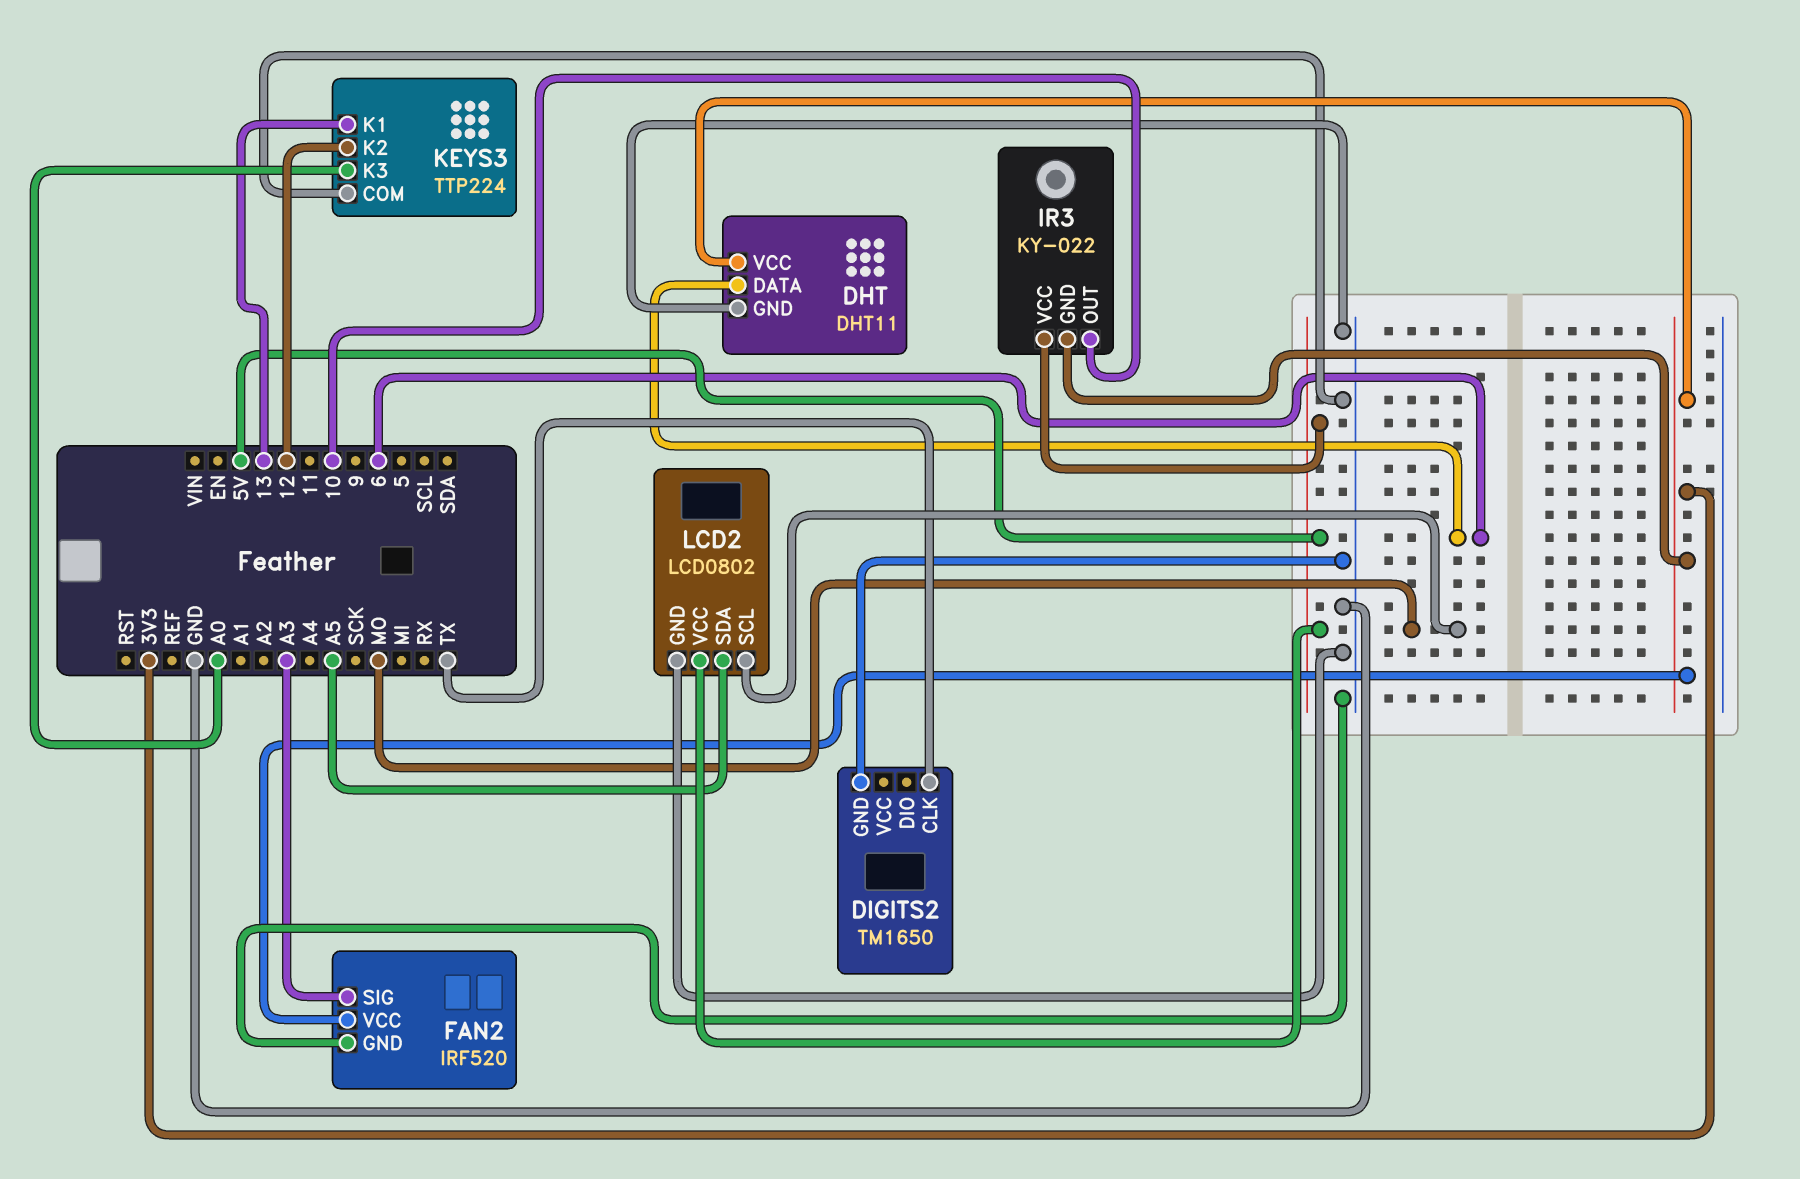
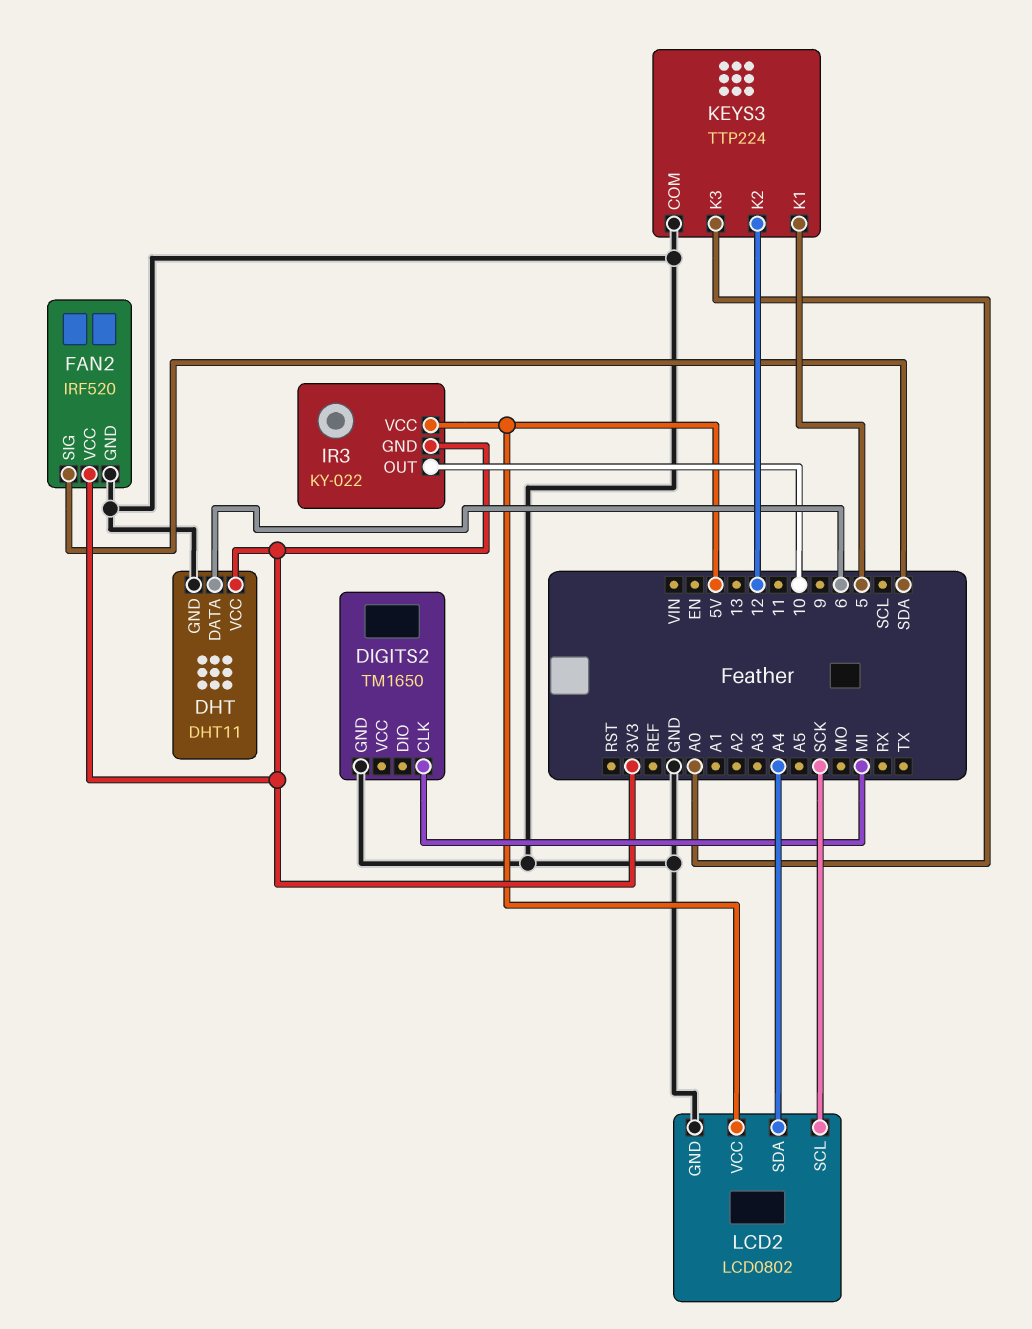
DIGITS2 pin CLK: TX -> MI
FAN2 pin SIG: A3 -> SDA
KEYS3 pin K1: 13 -> 5
LCD2 pin SCL: MO -> SCK
LCD2 pin SDA: A5 -> A4

